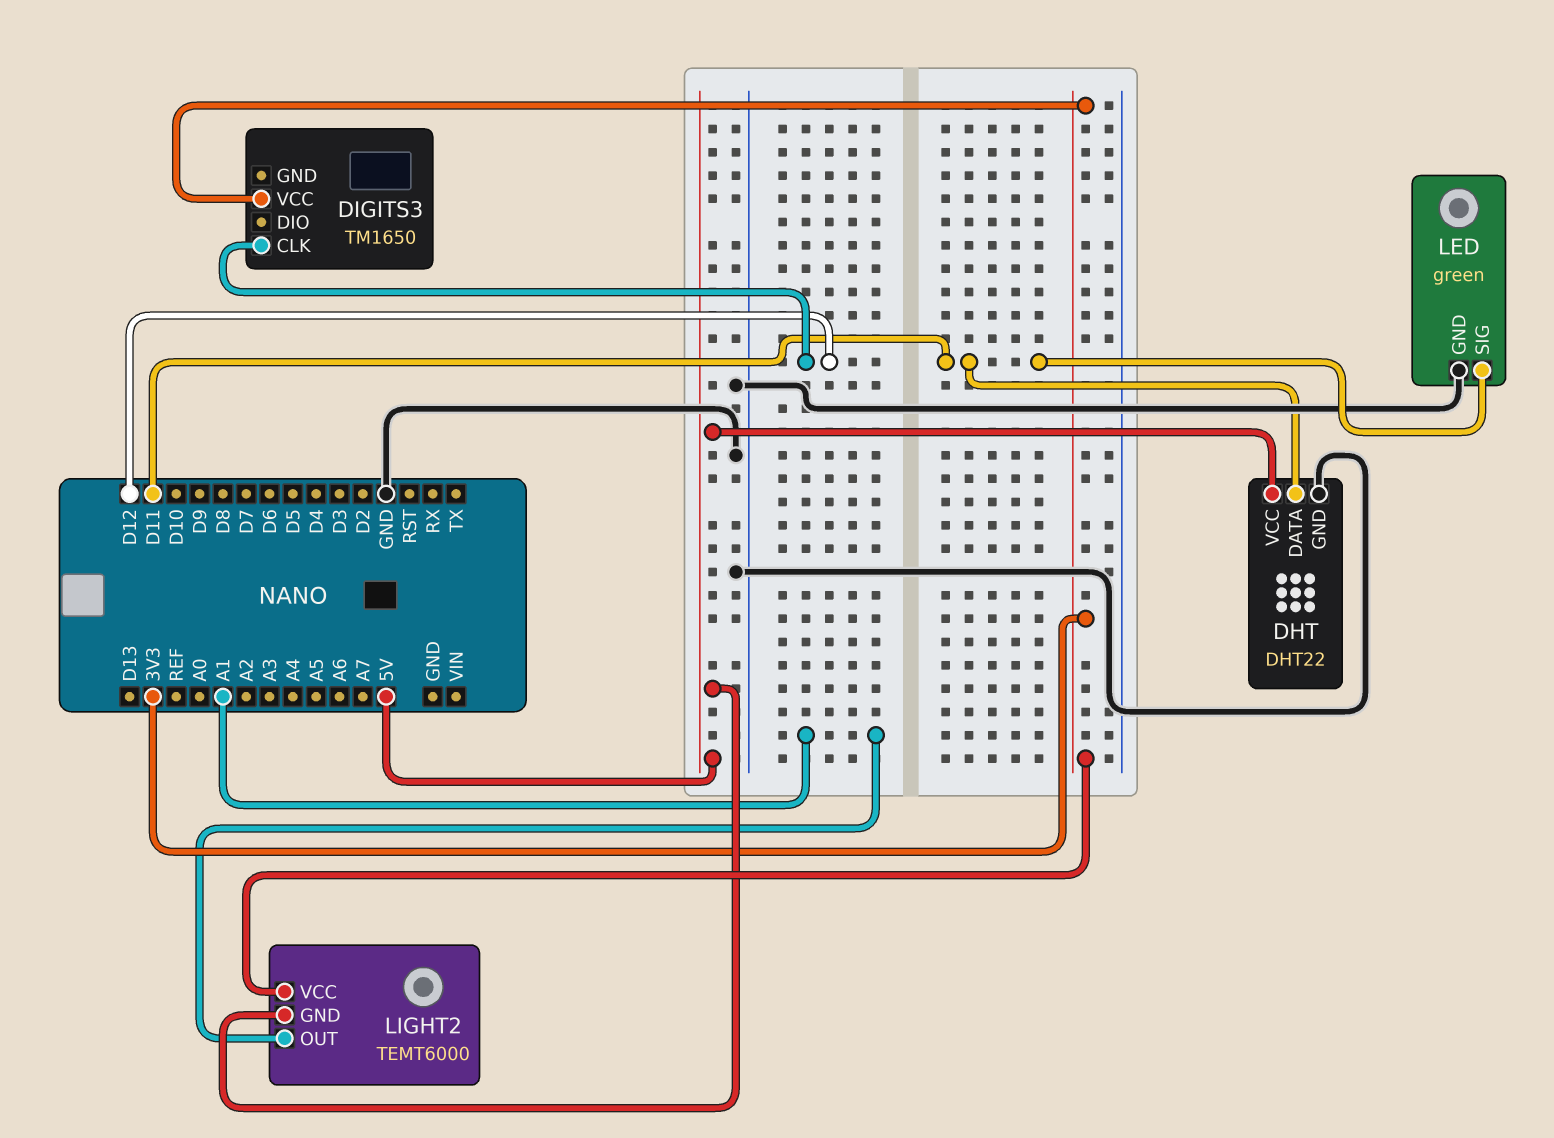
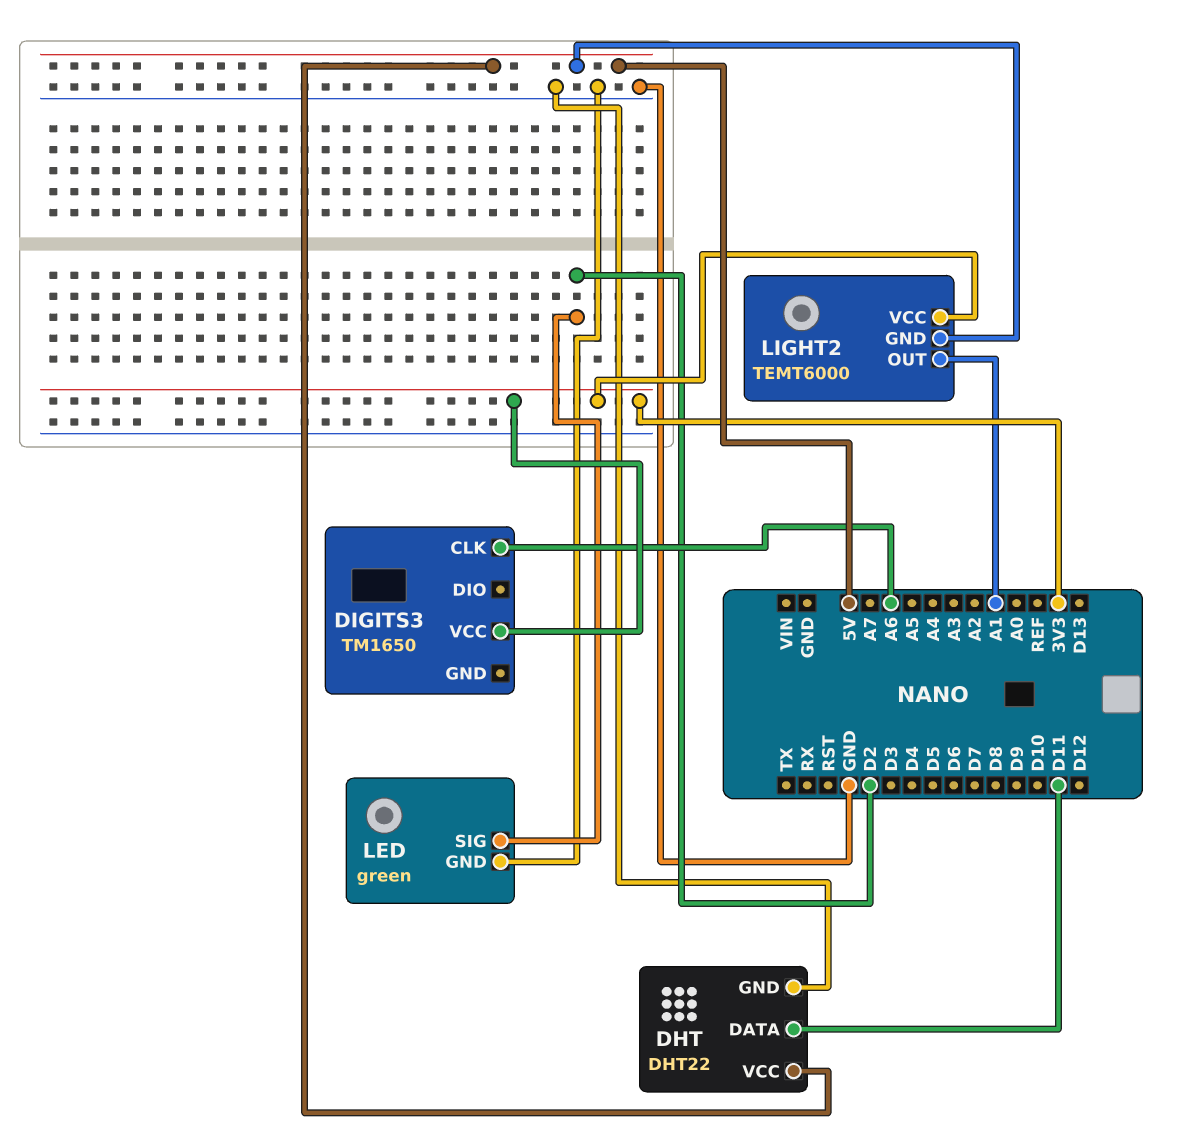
DIGITS3 pin CLK: D12 -> A6
LED pin SIG: D11 -> D2

